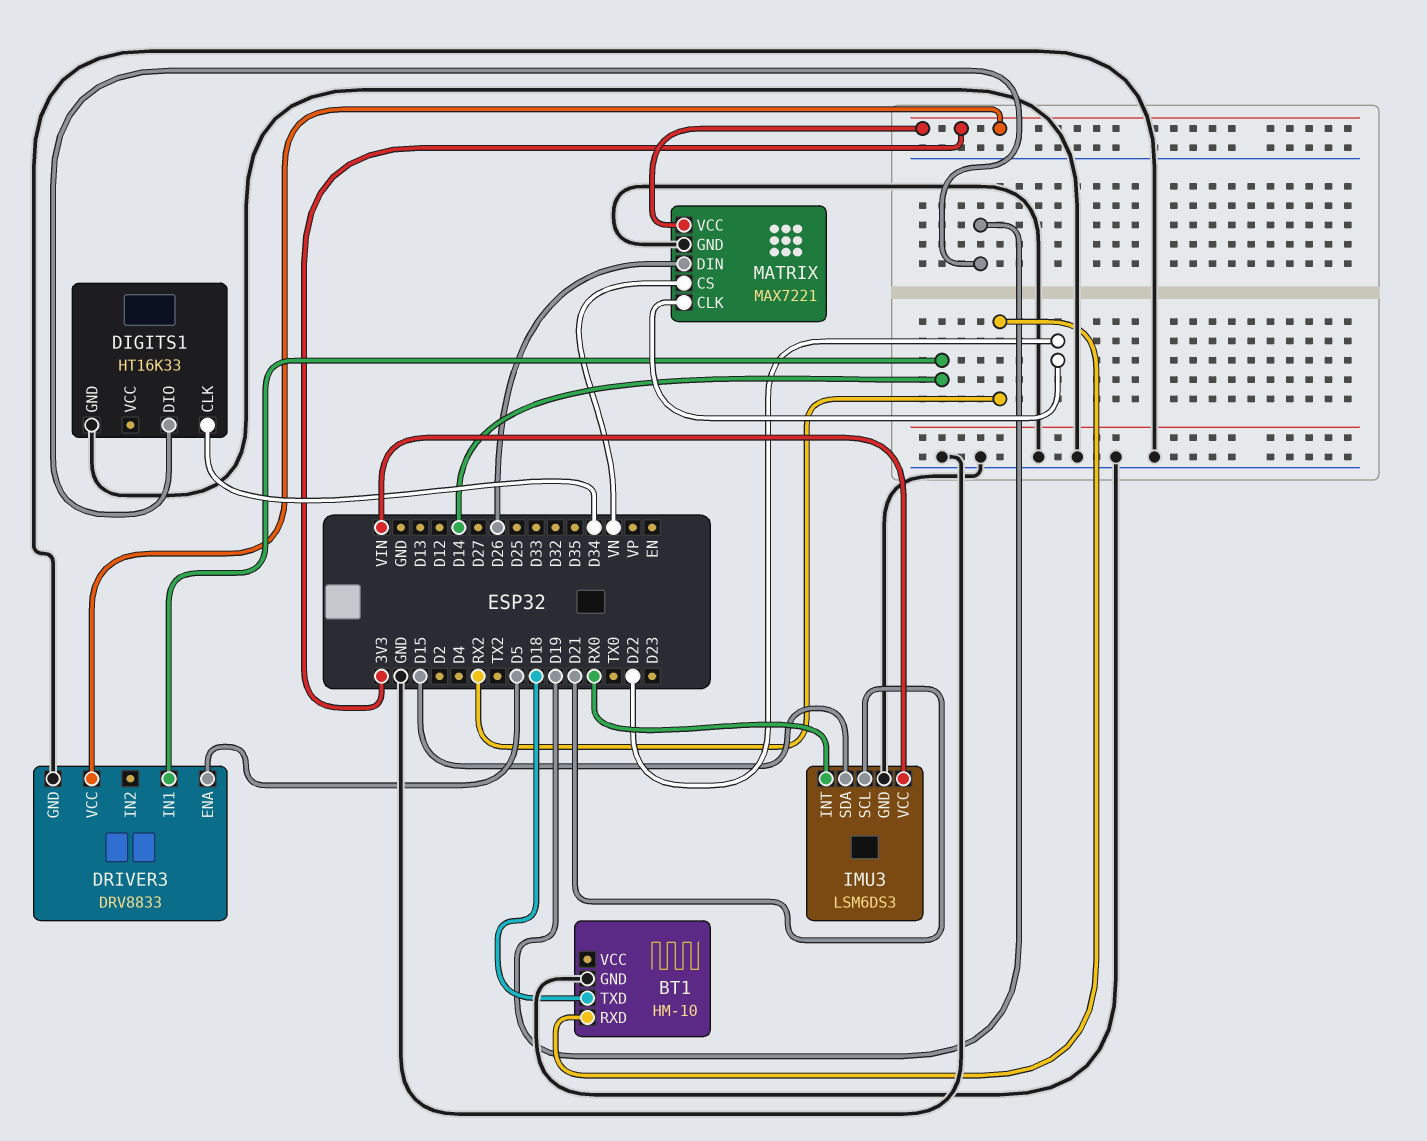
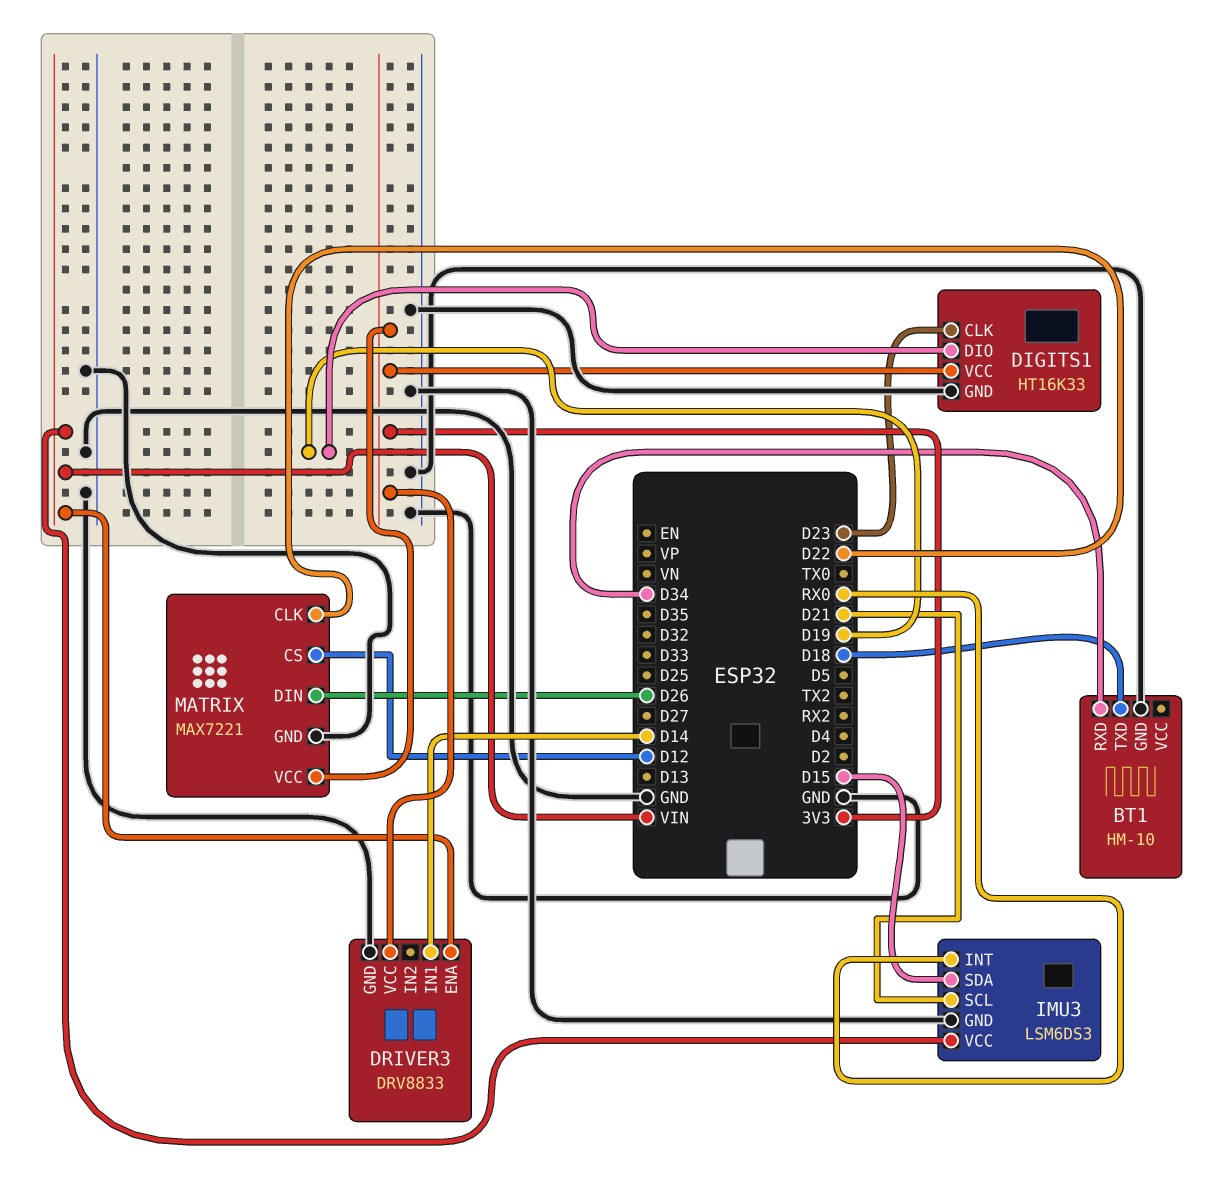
BT1 pin RXD: RX2 -> D34
DIGITS1 pin CLK: D34 -> D23
DIGITS1 pin VCC: none -> 3V3
DRIVER3 pin ENA: D5 -> VIN
MATRIX pin CS: VN -> D12

